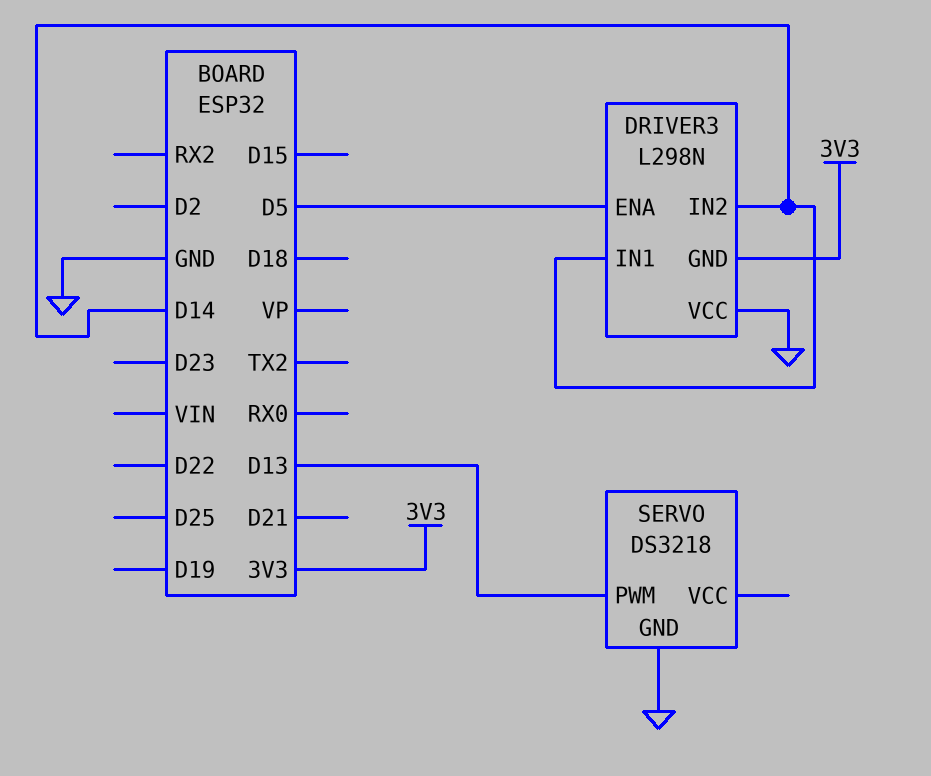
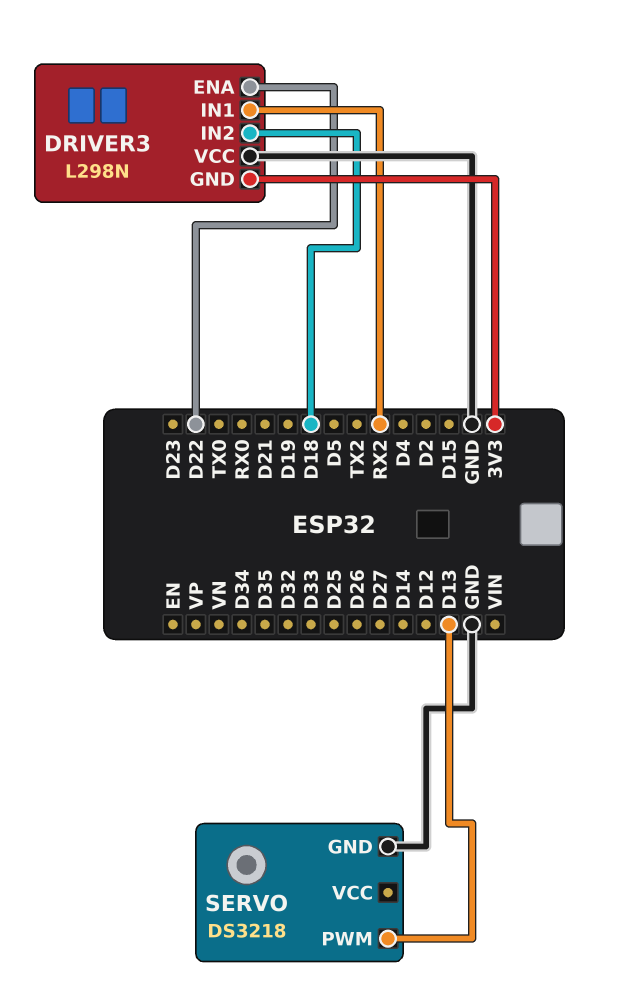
DRIVER3 pin ENA: D5 -> D22
DRIVER3 pin IN1: D14 -> RX2
DRIVER3 pin IN2: D14 -> D18

